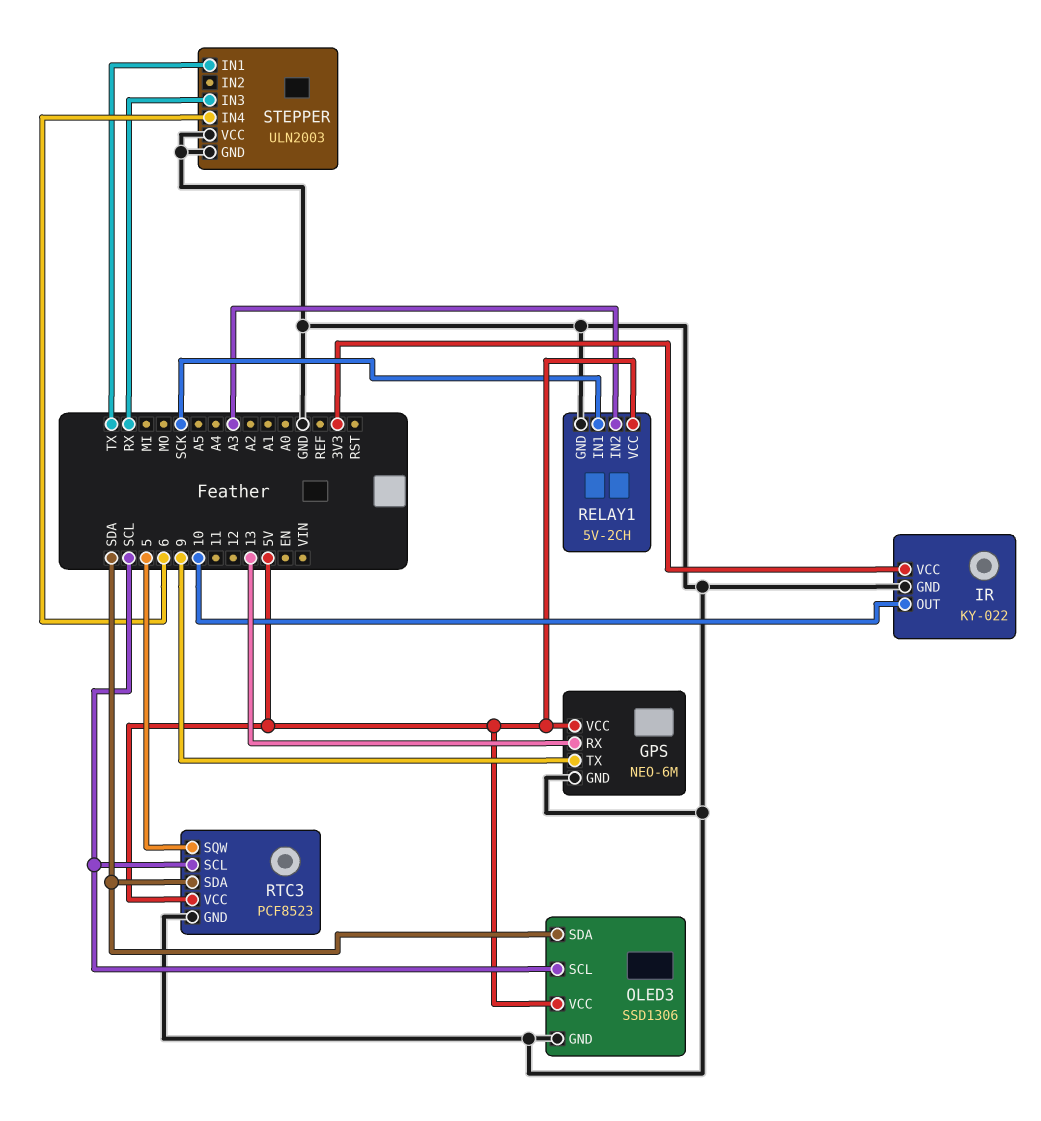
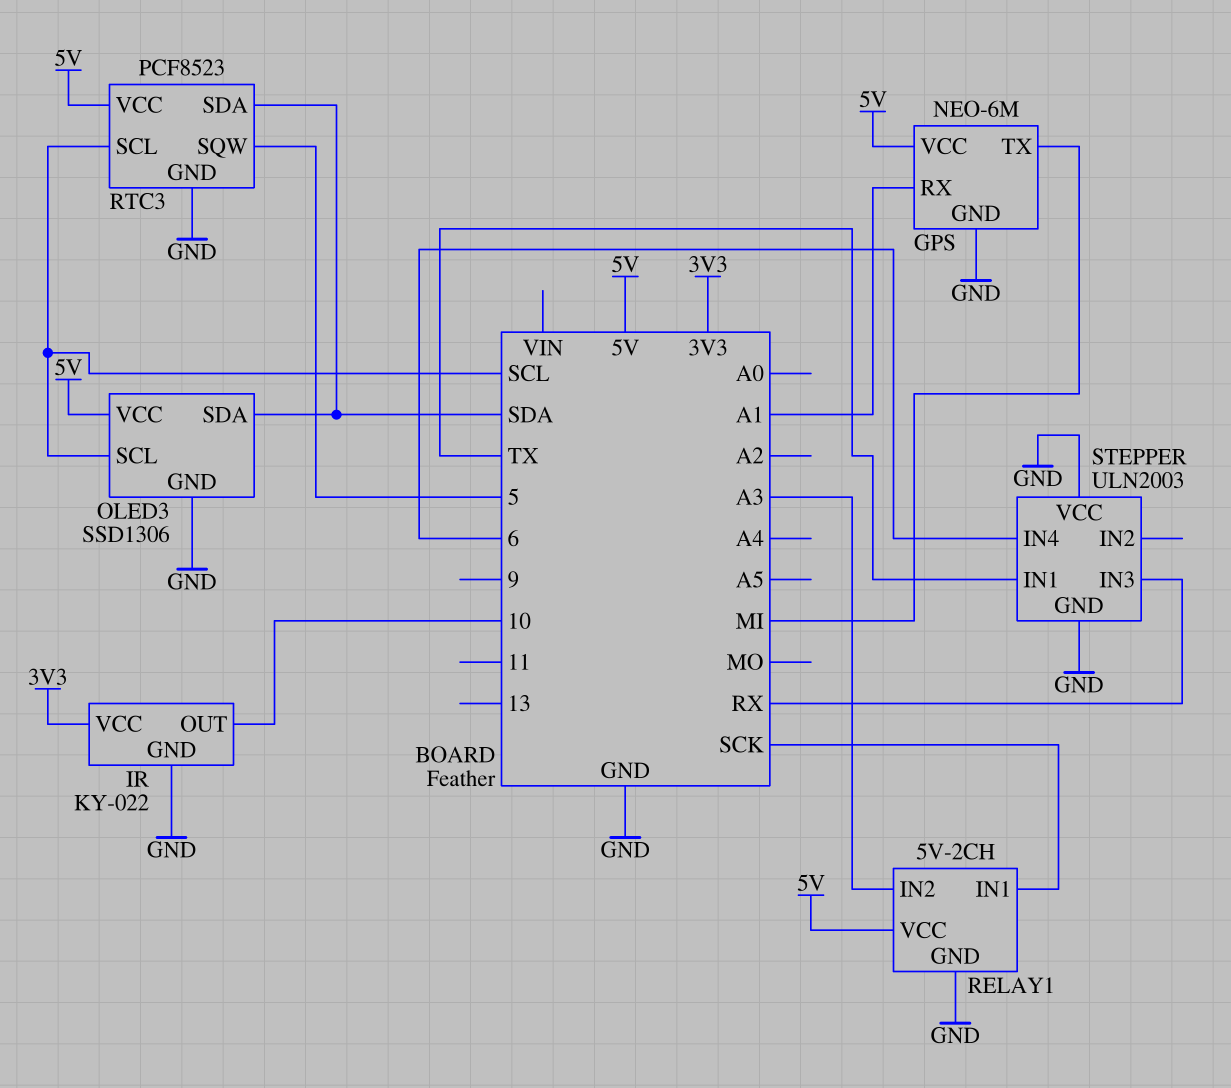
GPS pin RX: 13 -> A1
GPS pin TX: 9 -> MI

